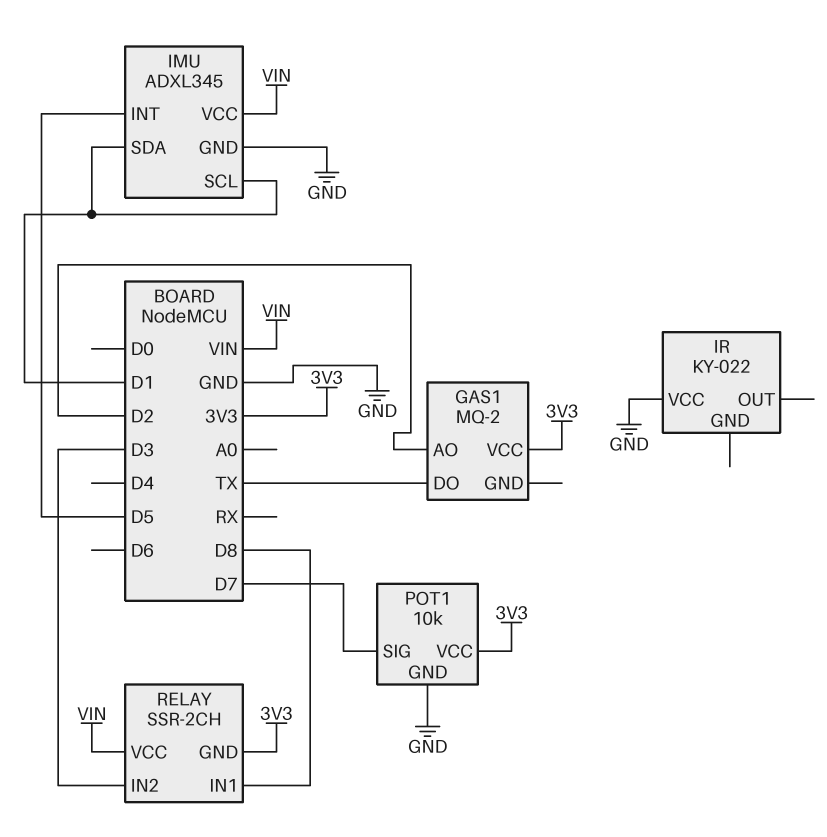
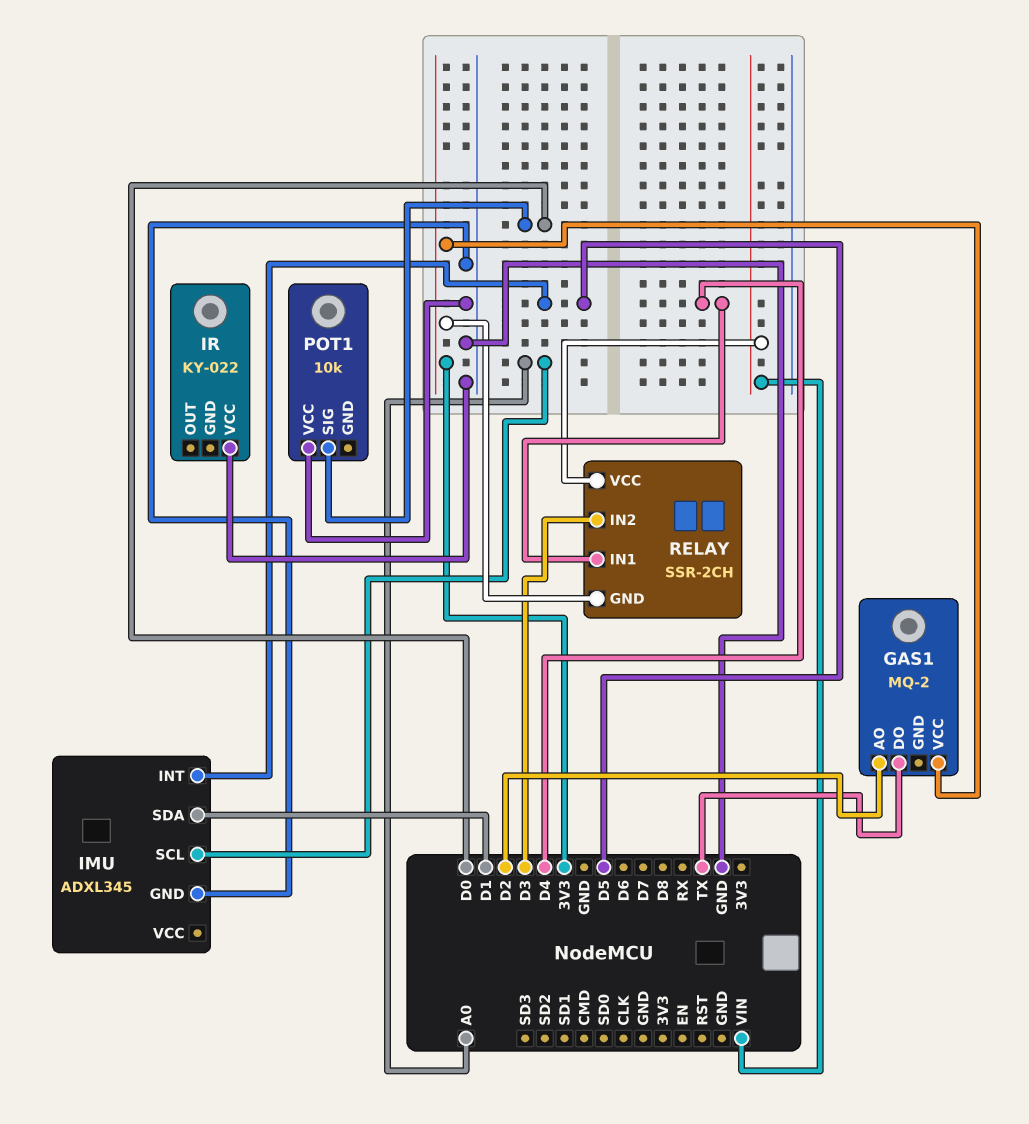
IMU pin SCL: D1 -> A0
IMU pin VCC: VIN -> none
POT1 pin GND: GND -> none
POT1 pin SIG: D7 -> D0
POT1 pin VCC: 3V3 -> GND
RELAY pin IN1: D8 -> D4

